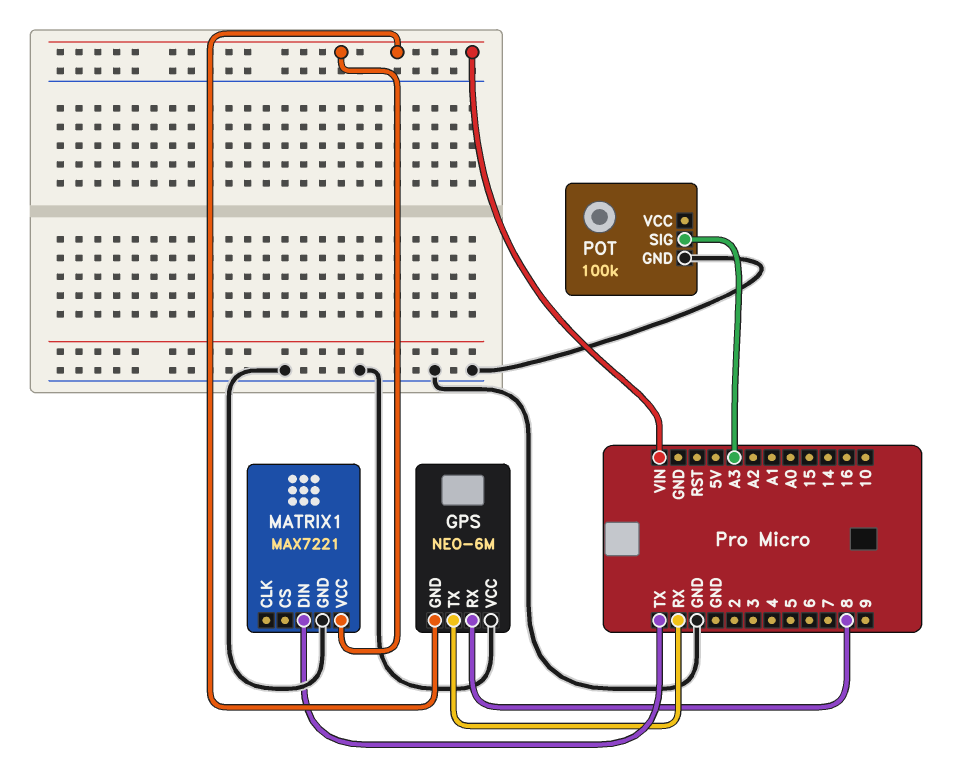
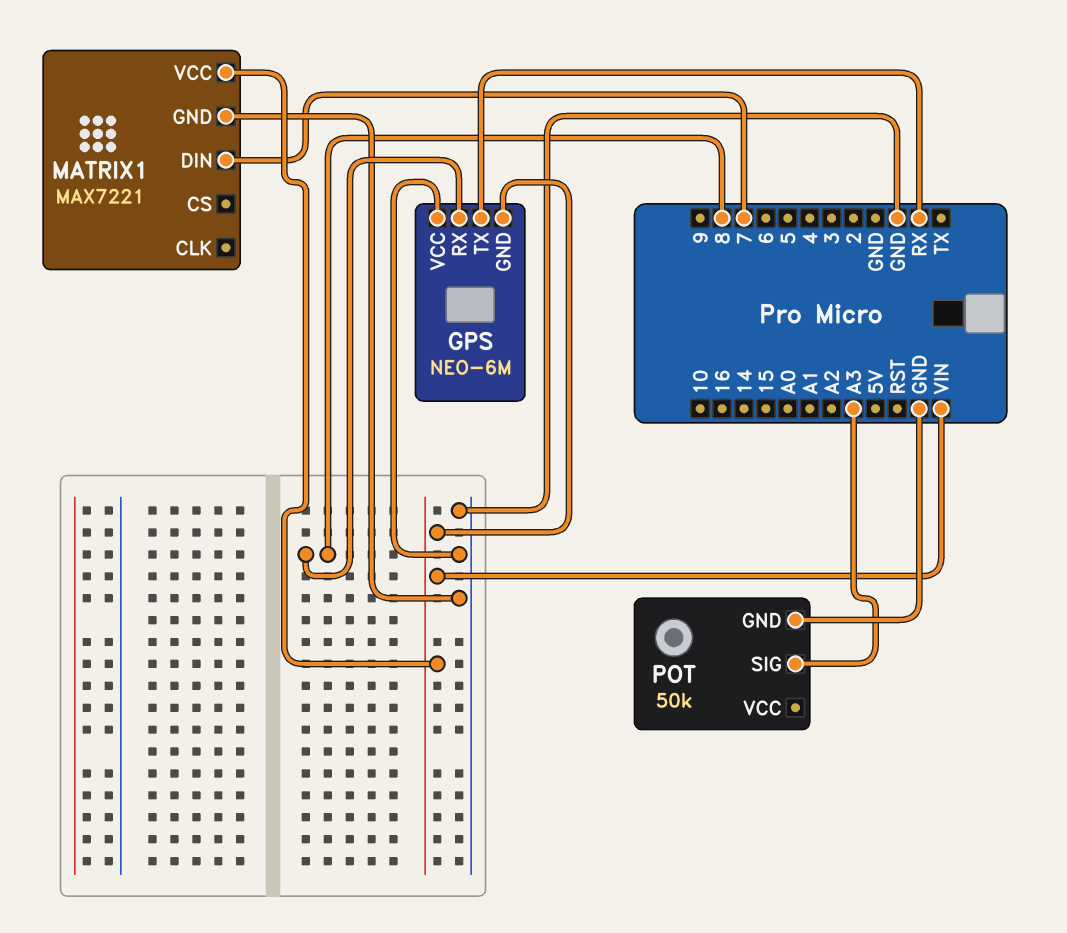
MATRIX1 pin DIN: TX -> 7
POT: 100k -> 50k

